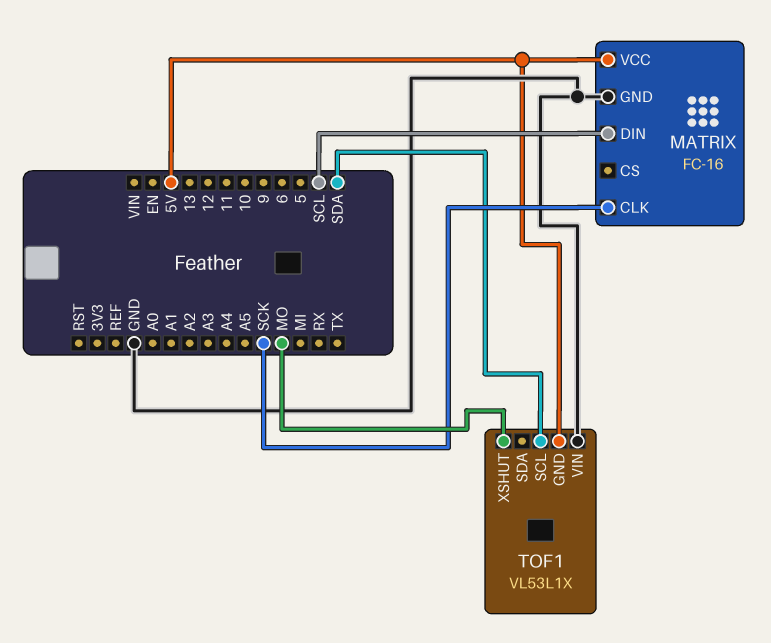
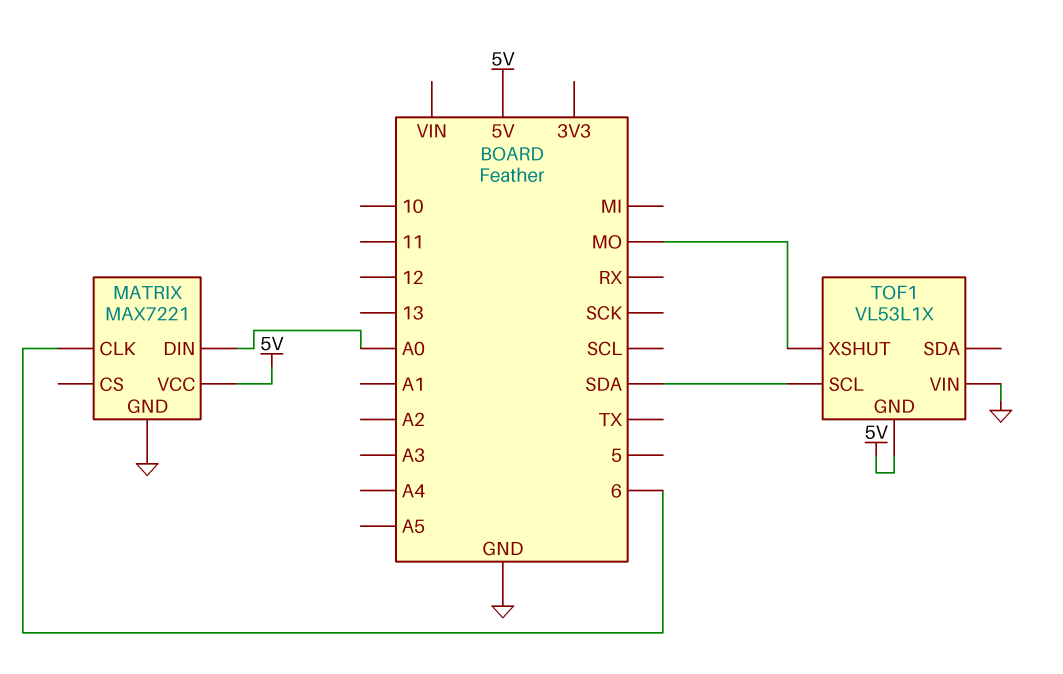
MATRIX: FC-16 -> MAX7221
MATRIX pin CLK: SCK -> 6
MATRIX pin DIN: SCL -> A0

